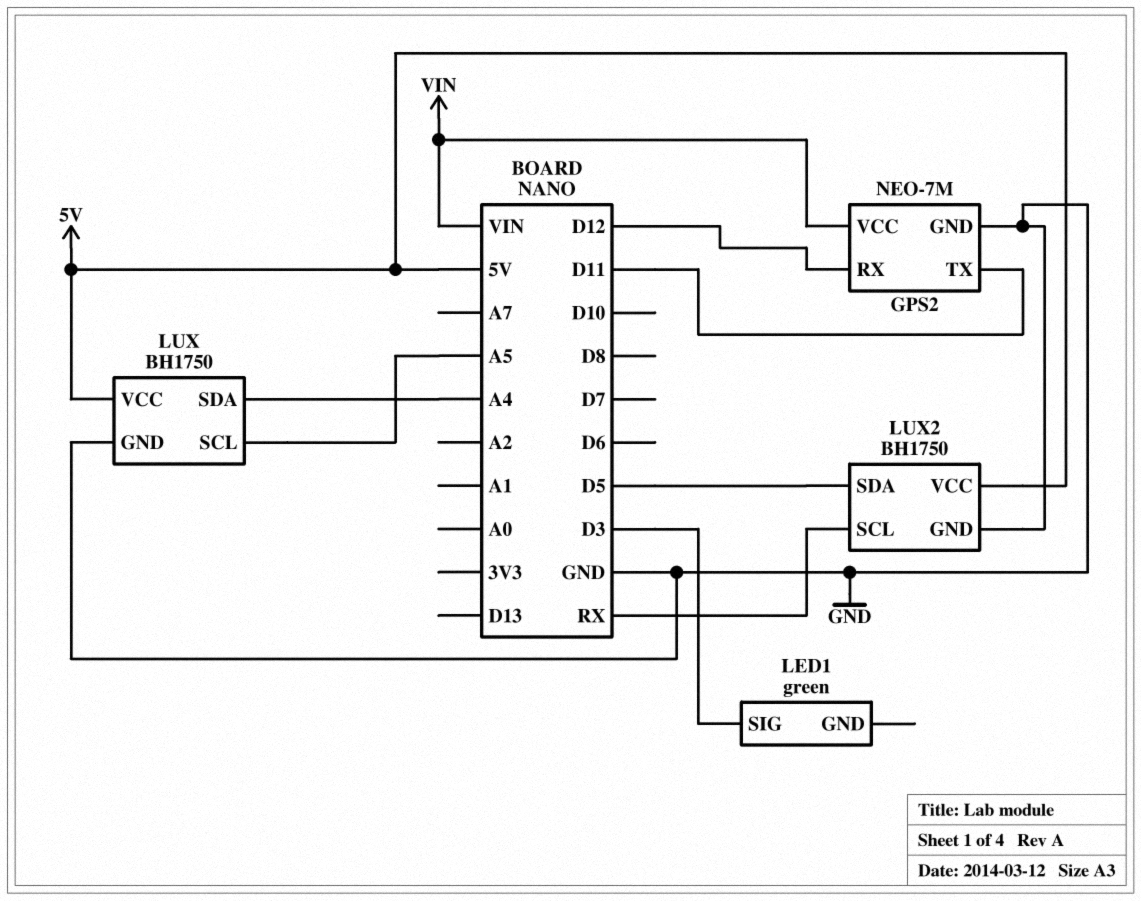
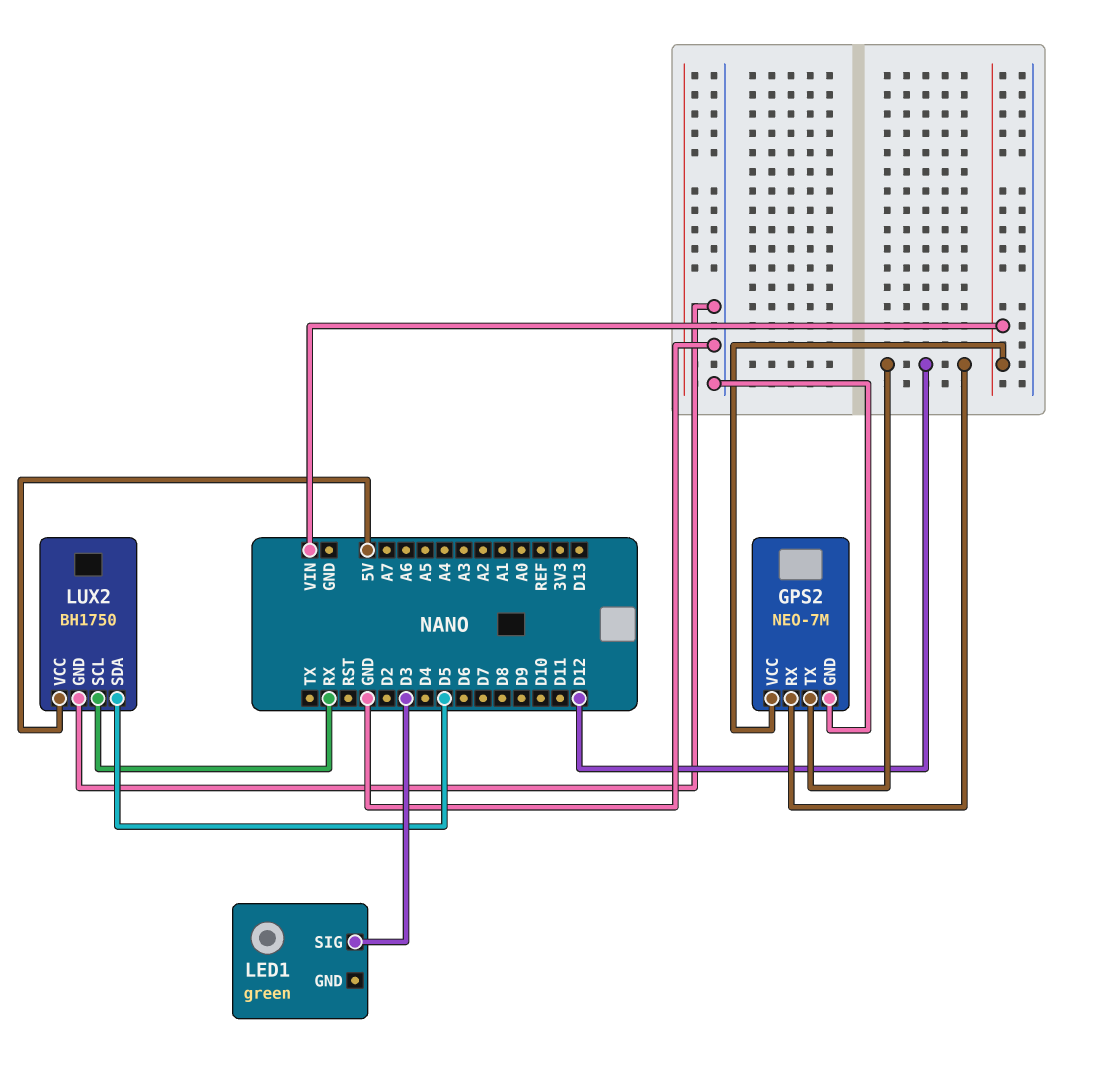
GPS2 pin TX: D11 -> D12
LUX: BH1750 -> none
LUX pin GND: GND -> none
LUX pin SCL: A5 -> none
LUX pin SDA: A4 -> none
LUX pin VCC: 5V -> none

